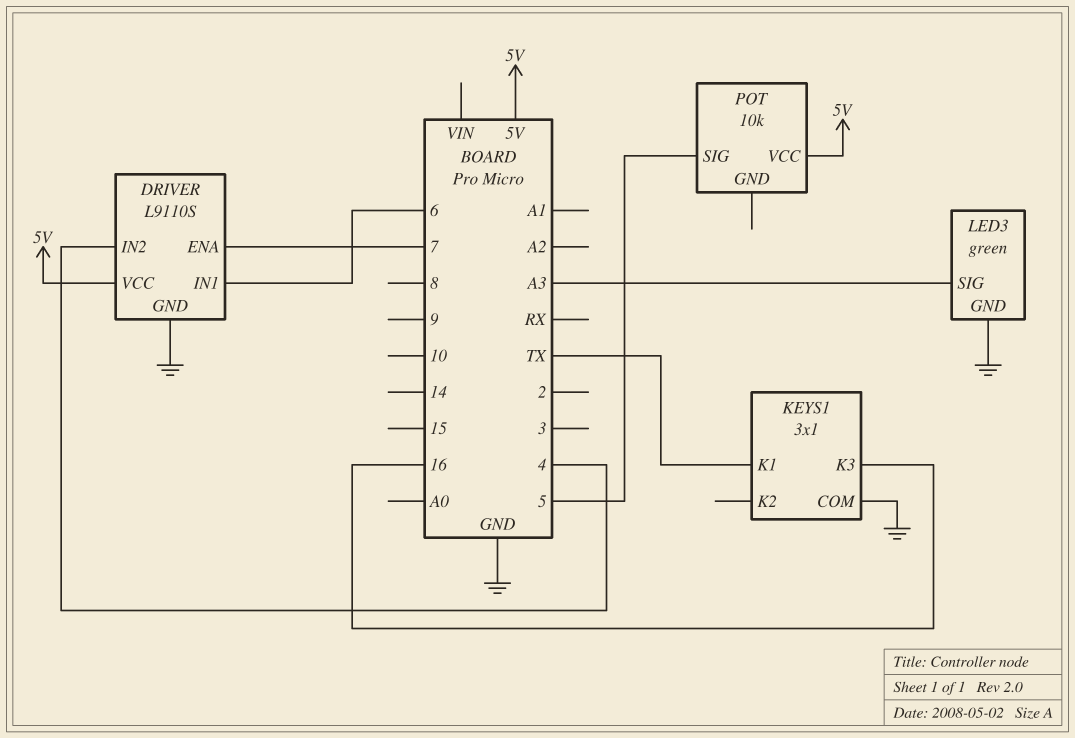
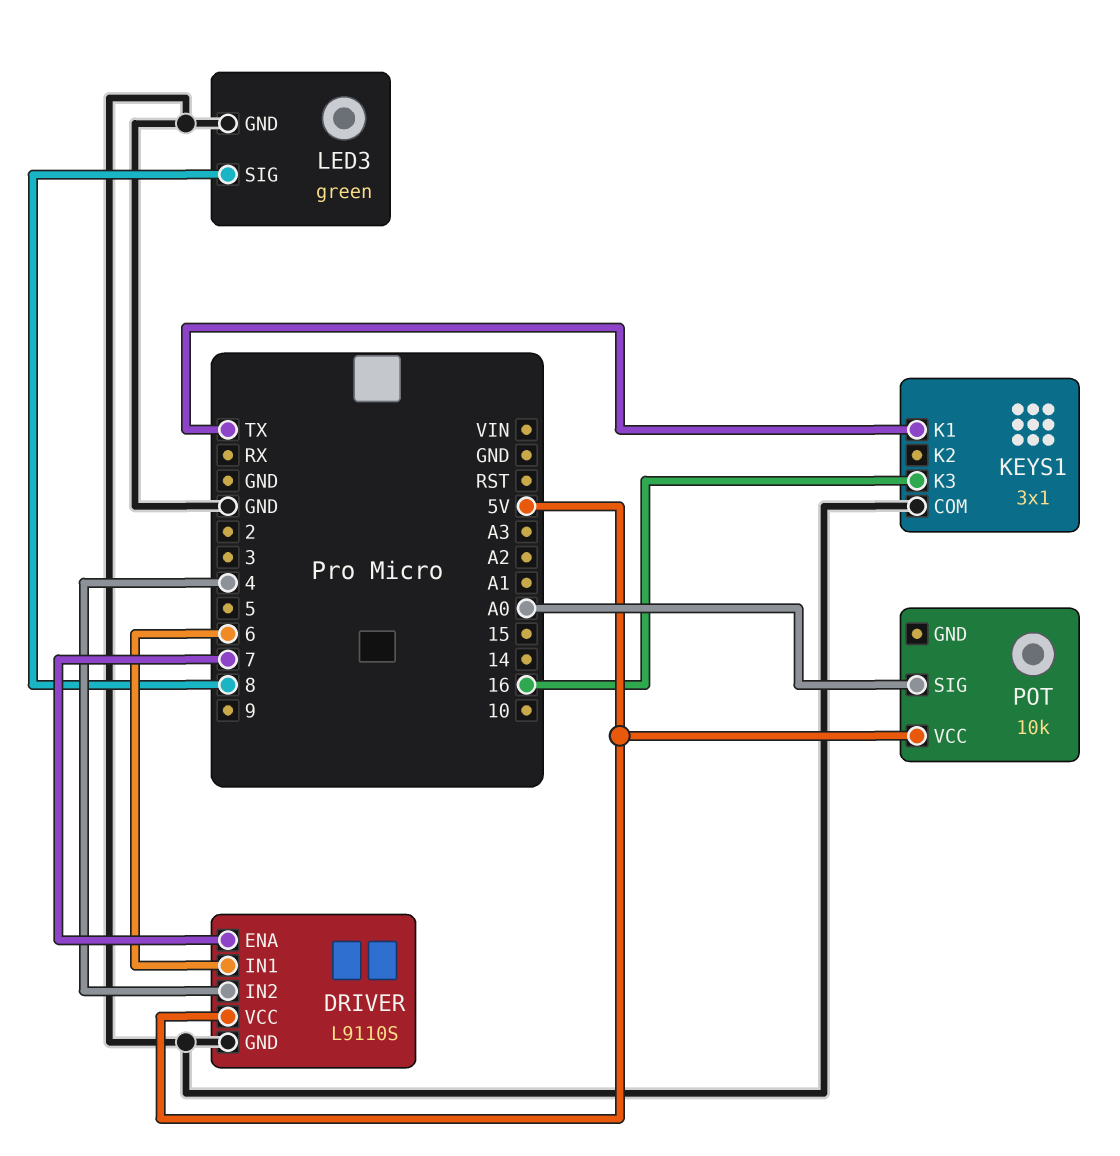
LED3 pin SIG: A3 -> 8
POT pin SIG: 5 -> A0

